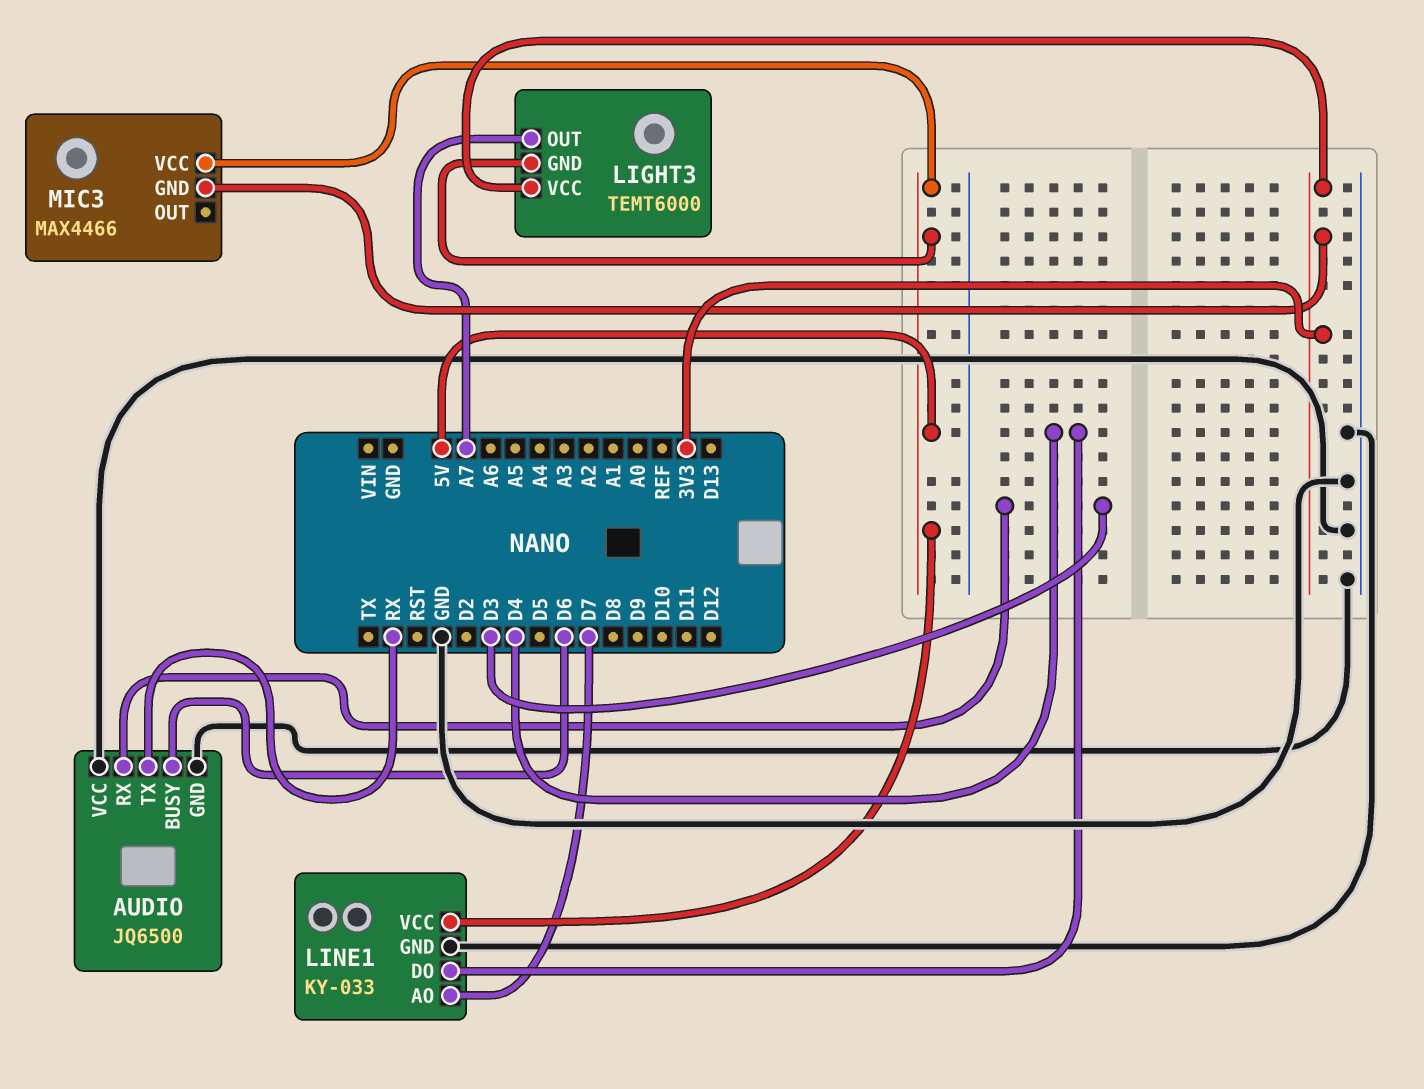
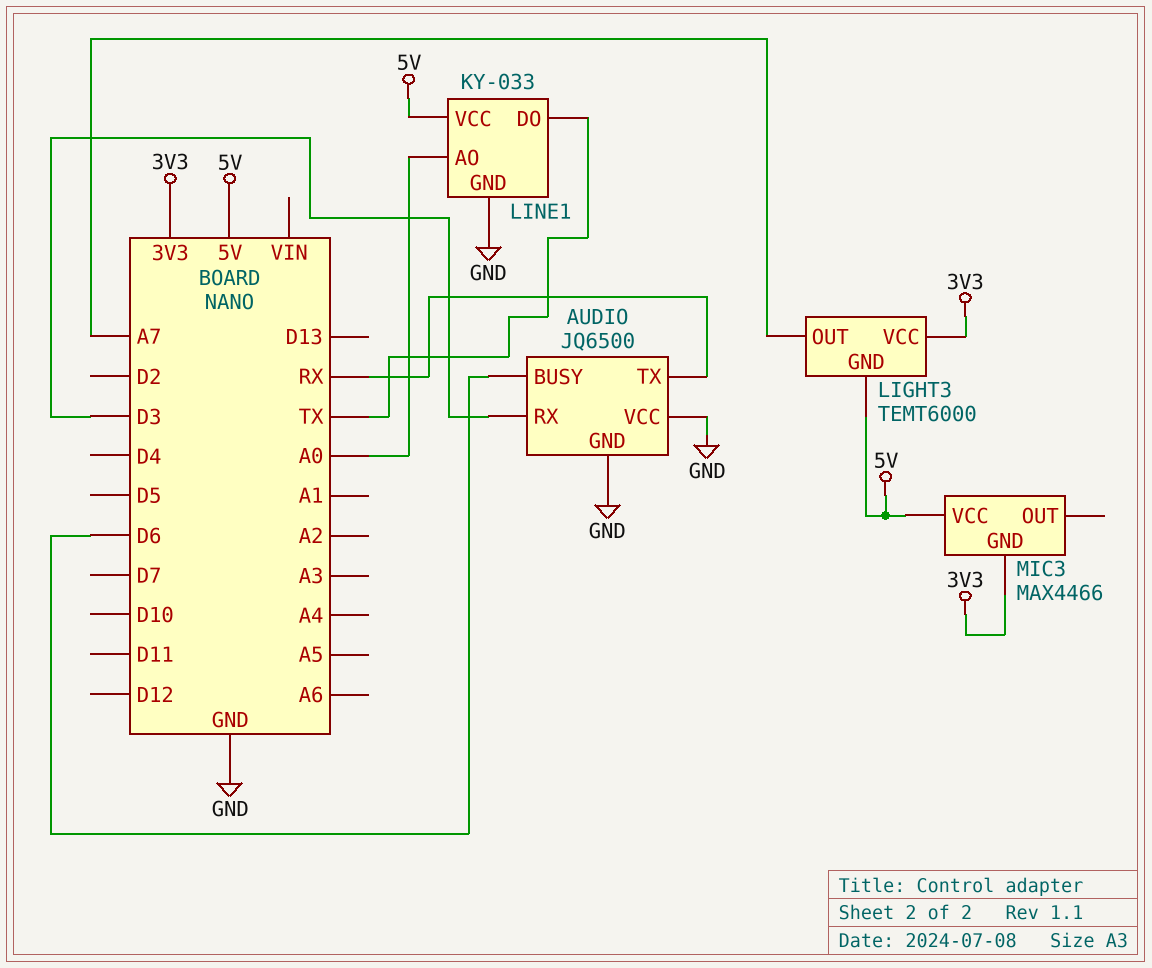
LINE1 pin AO: D7 -> A0
LINE1 pin DO: D4 -> TX

